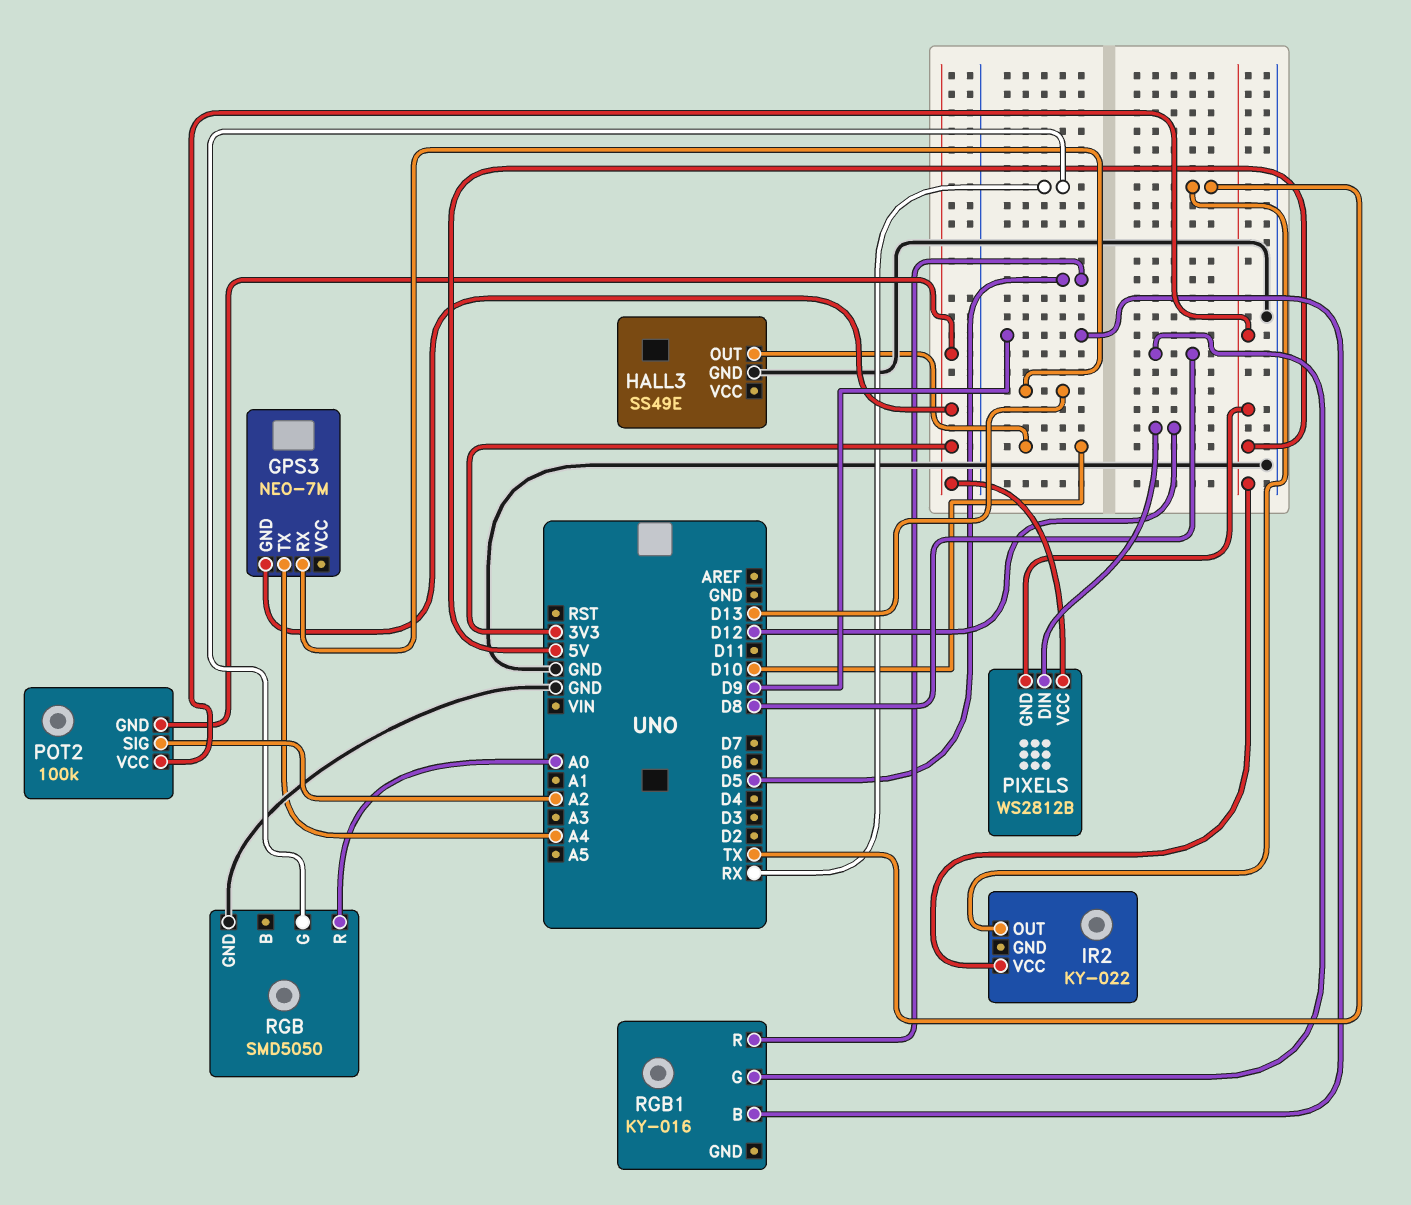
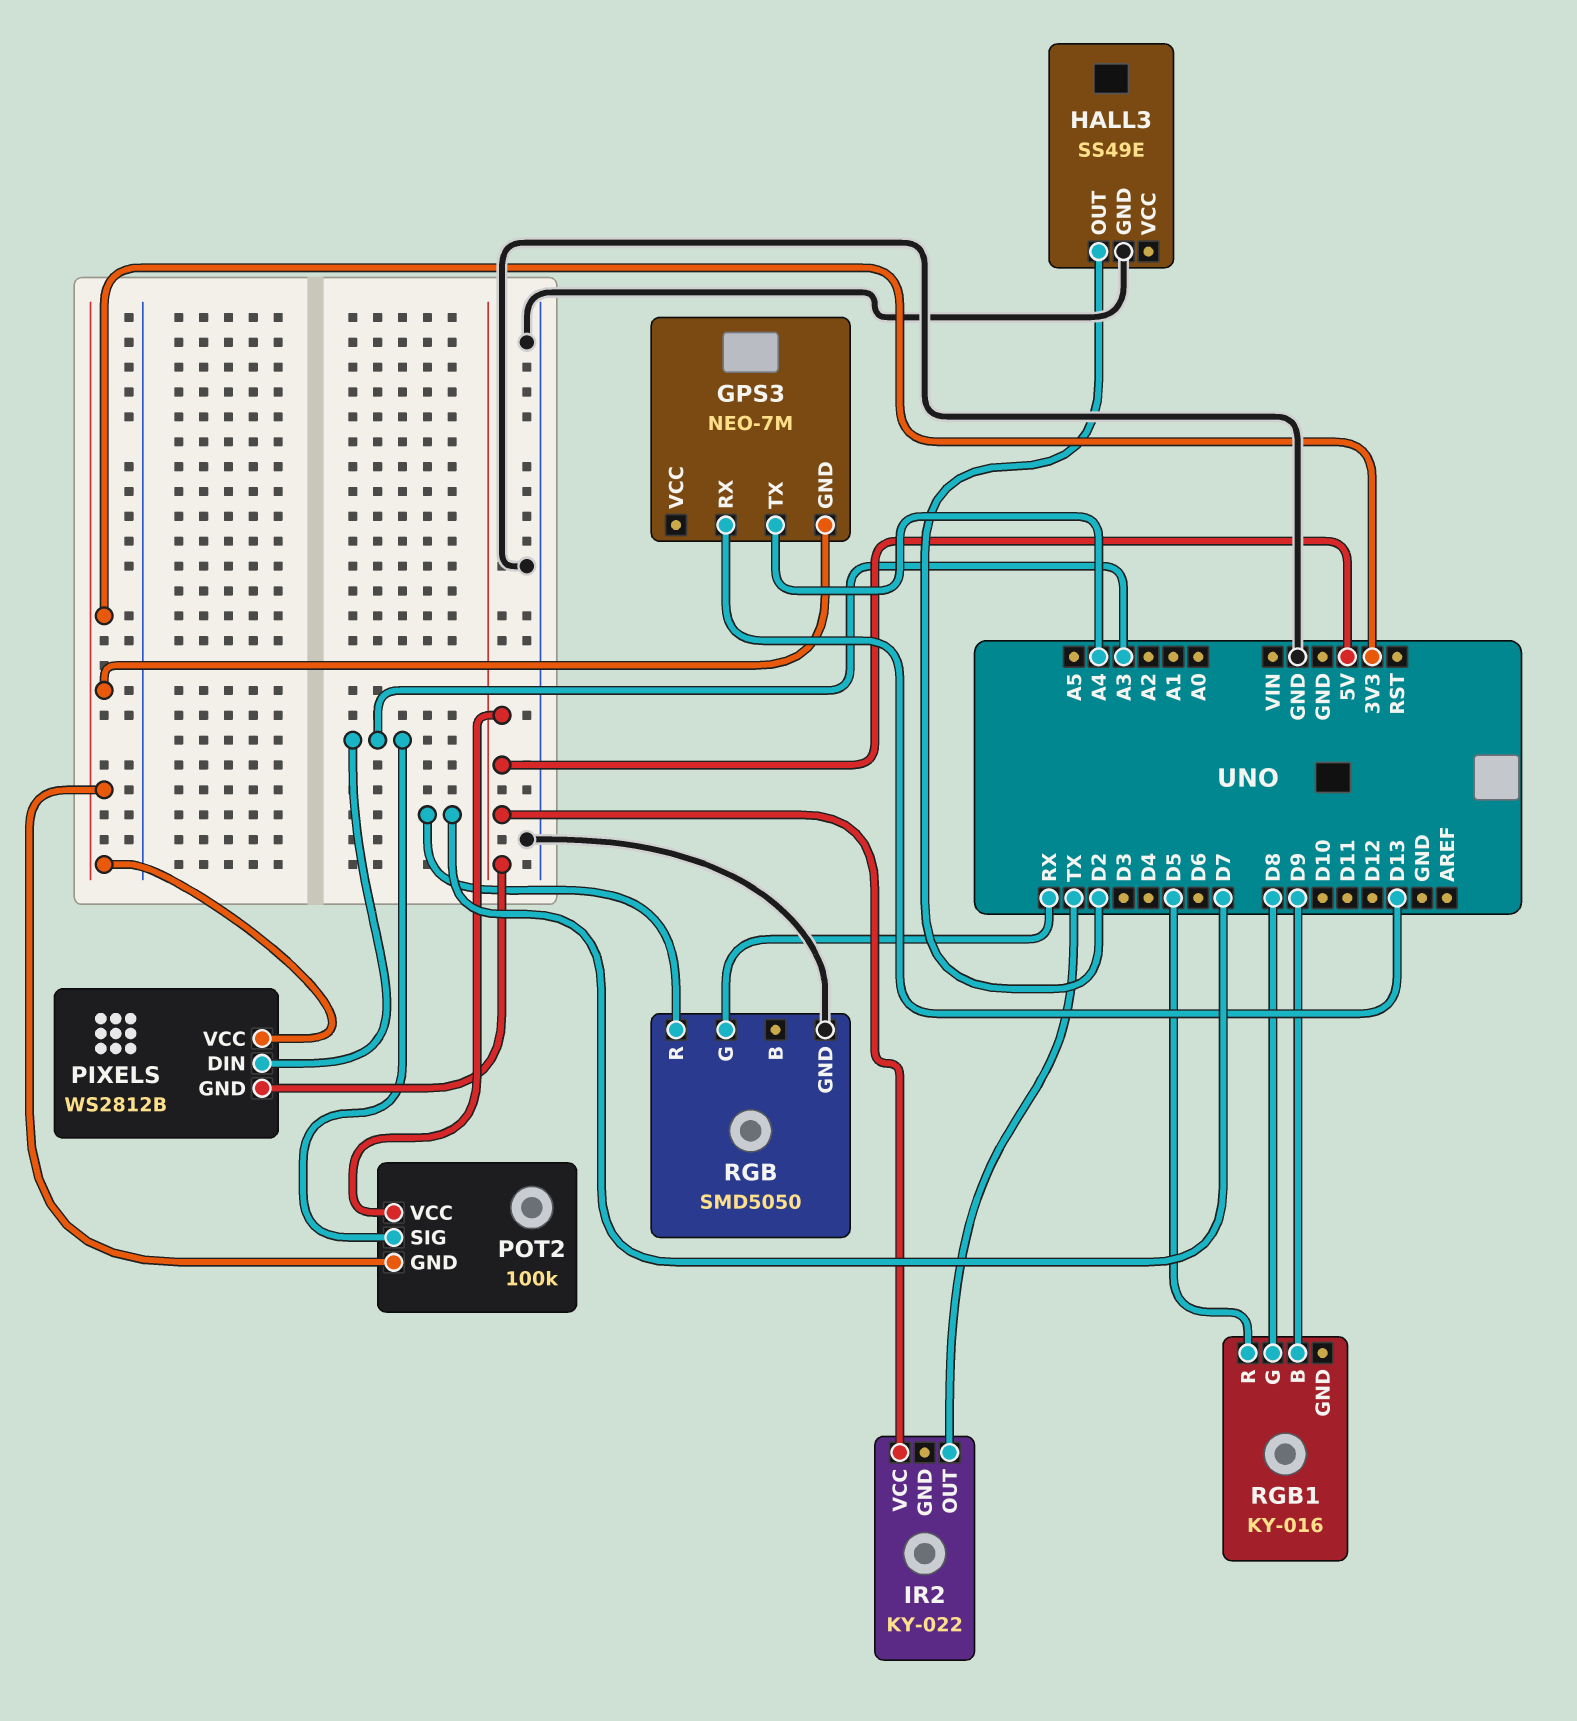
HALL3 pin OUT: D10 -> D2
PIXELS pin DIN: D12 -> A3
POT2 pin SIG: A2 -> A3
RGB pin R: A0 -> D7

